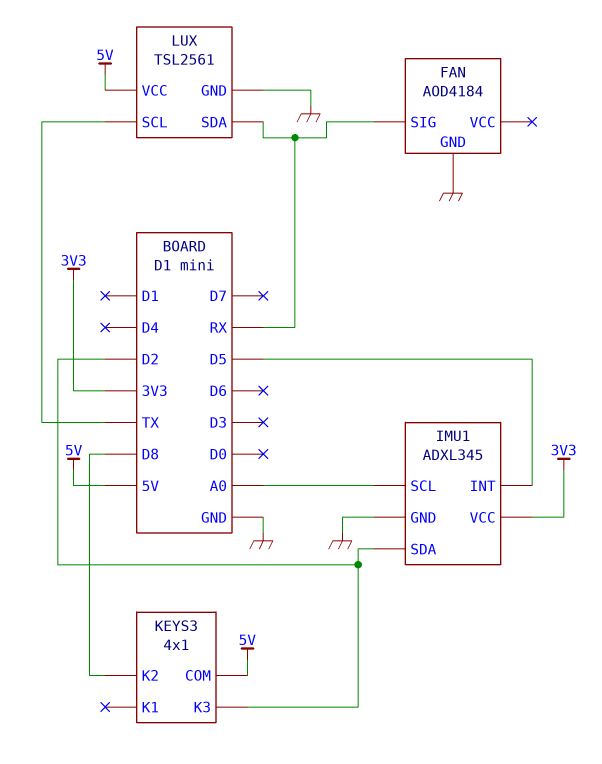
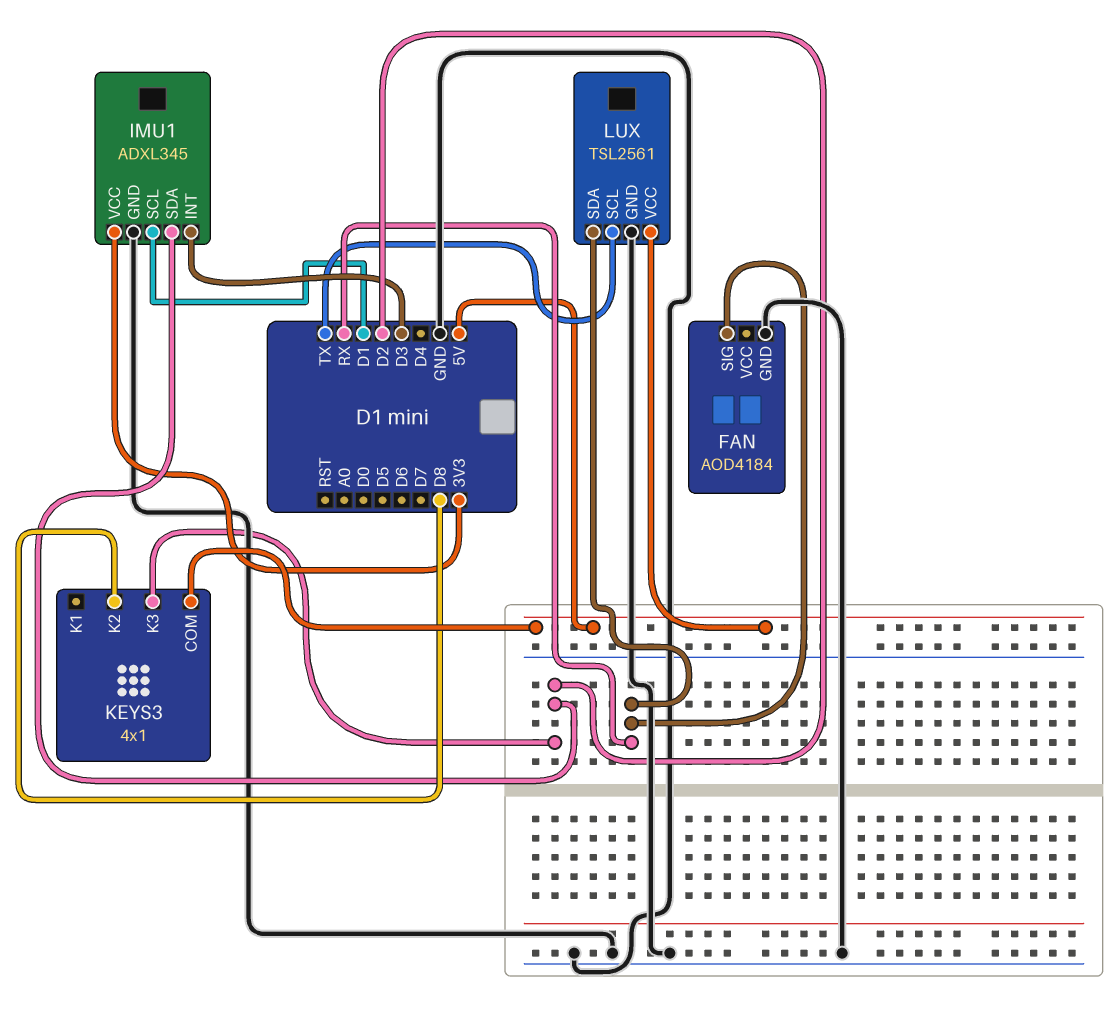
IMU1 pin INT: D5 -> D3
IMU1 pin SCL: A0 -> D1

